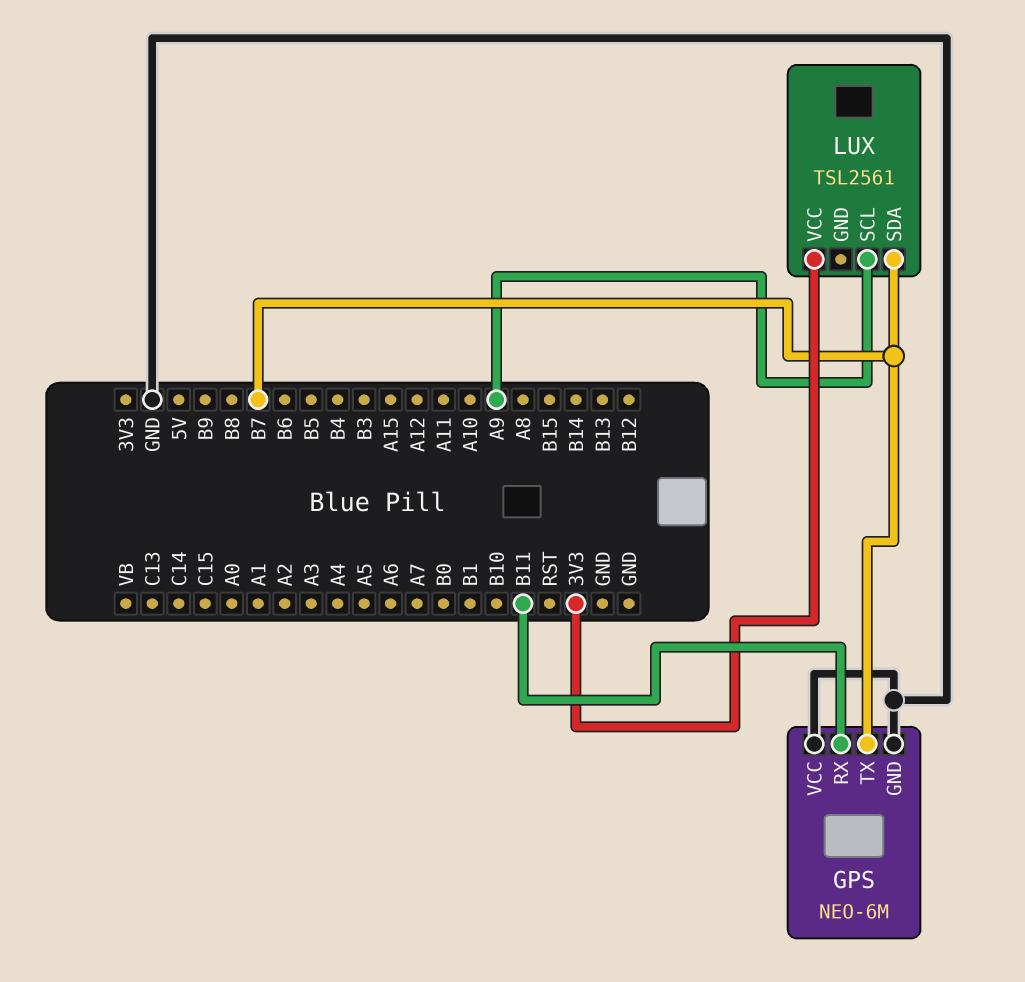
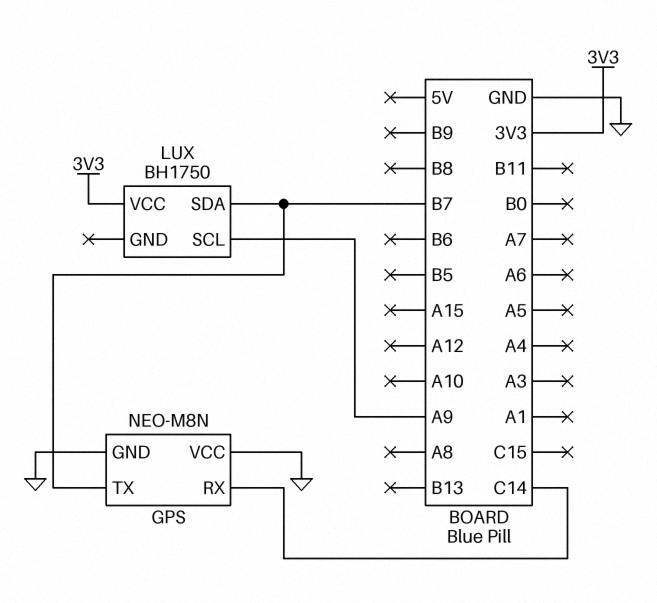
GPS: NEO-6M -> NEO-M8N
GPS pin RX: B11 -> C14
LUX: TSL2561 -> BH1750

